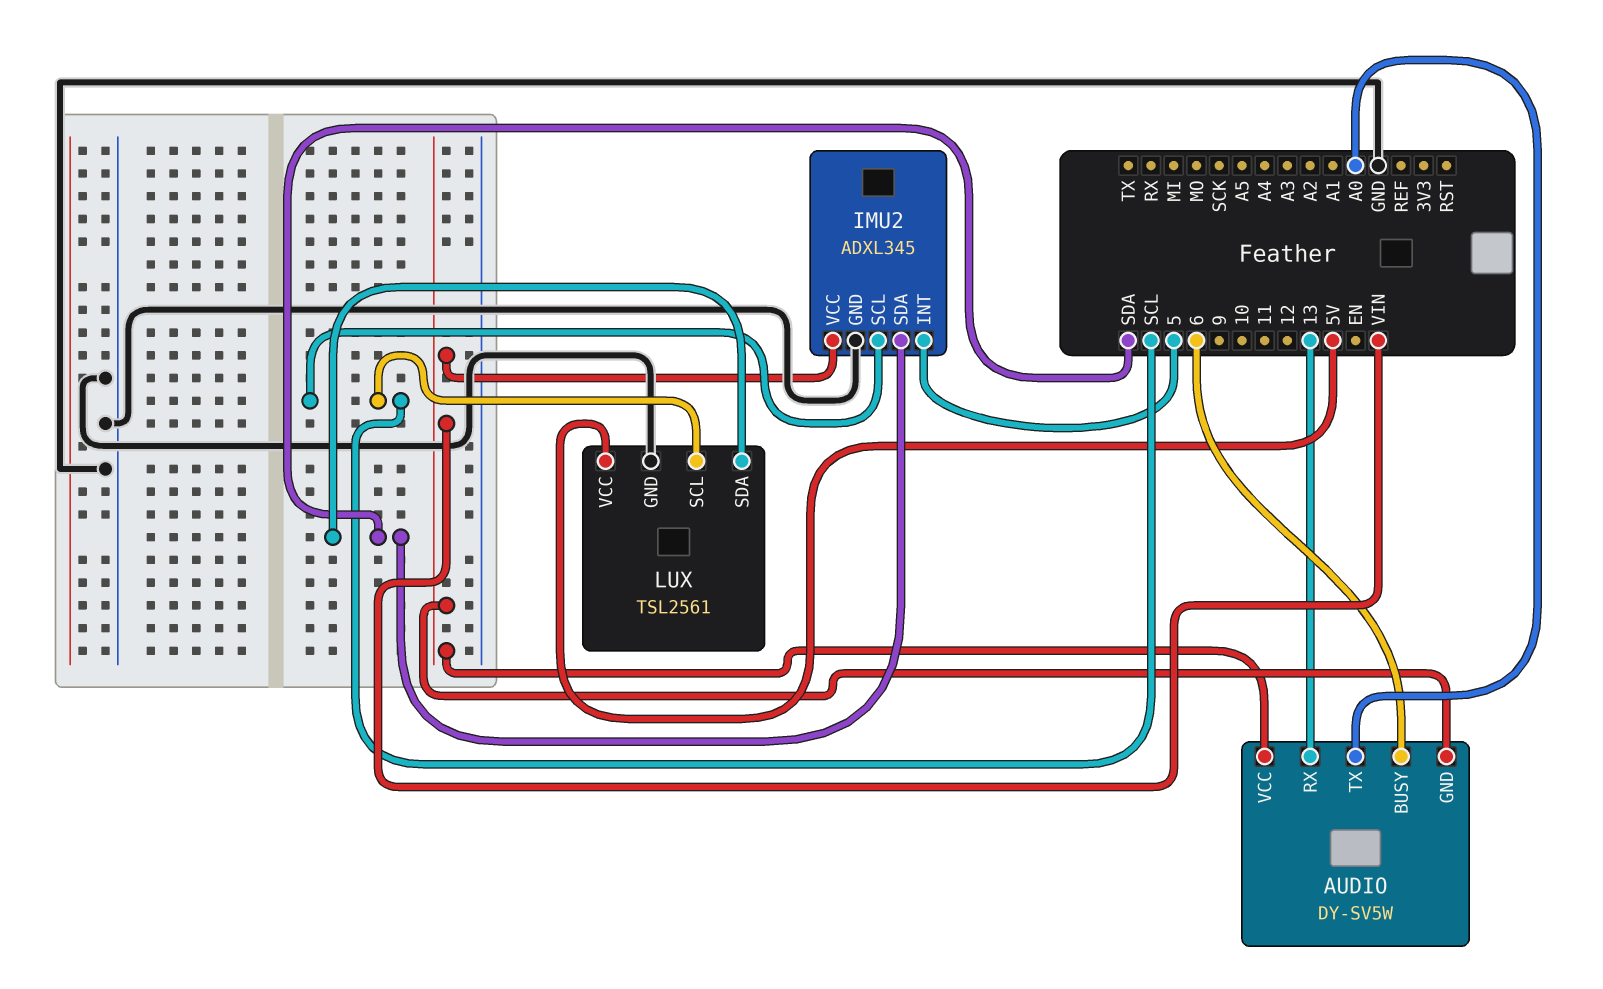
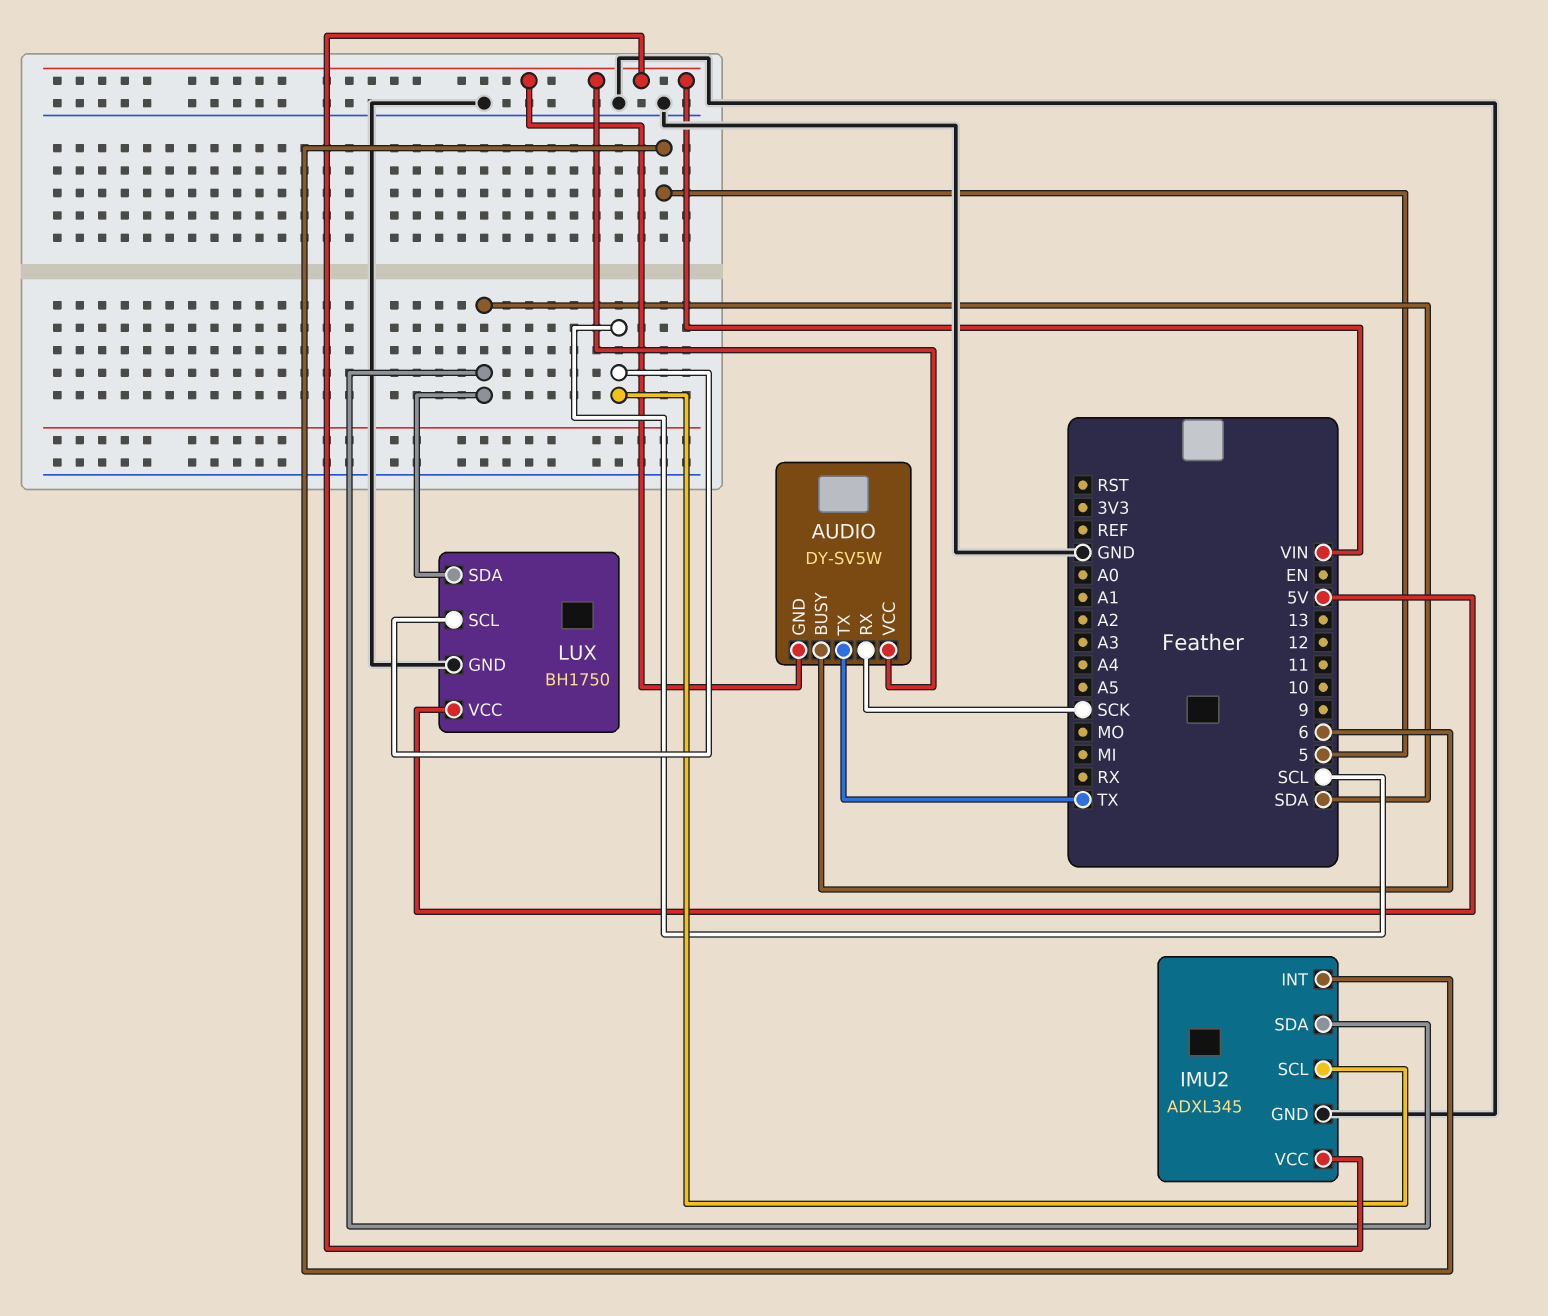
AUDIO pin RX: 13 -> SCK
AUDIO pin TX: A0 -> TX
LUX: TSL2561 -> BH1750

